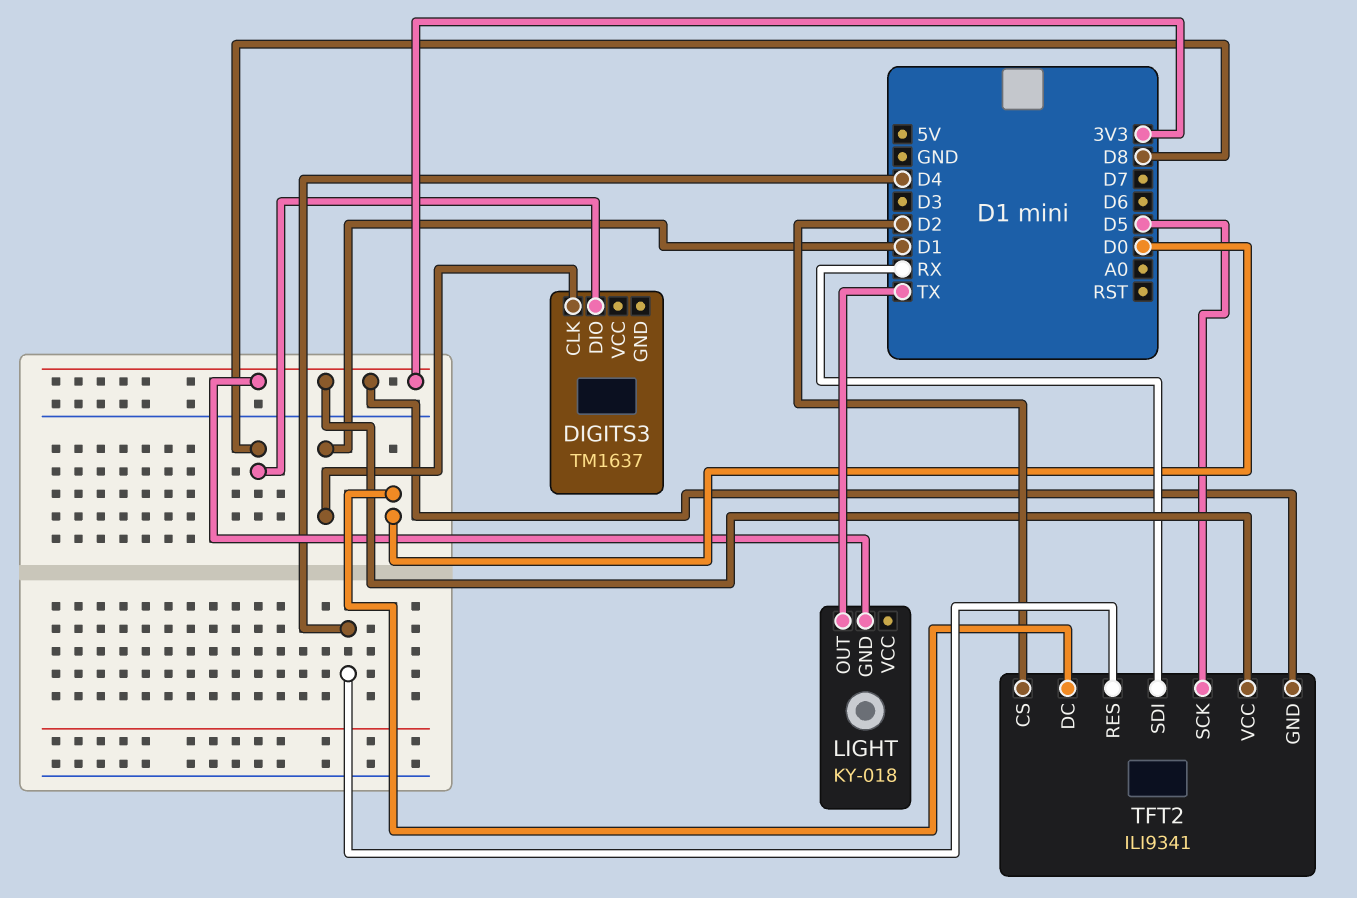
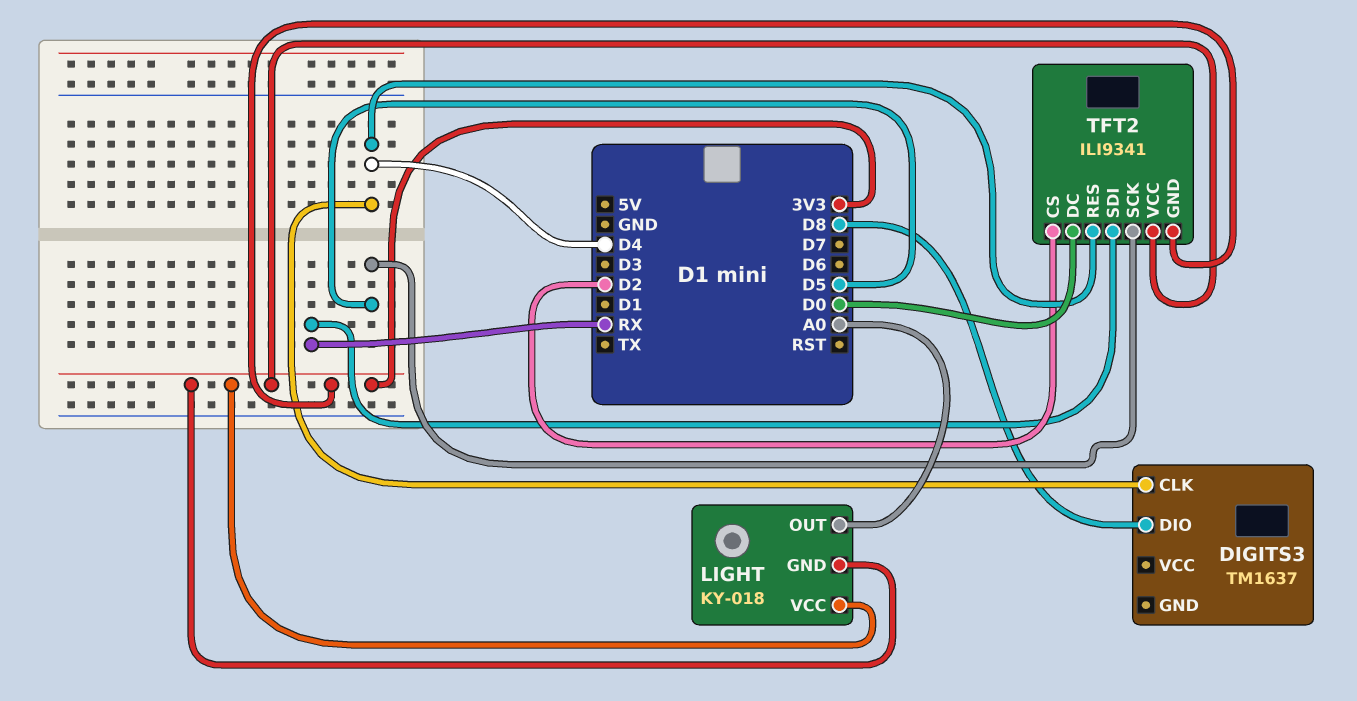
DIGITS3 pin CLK: D1 -> D4
LIGHT pin OUT: TX -> A0
LIGHT pin VCC: none -> 3V3

